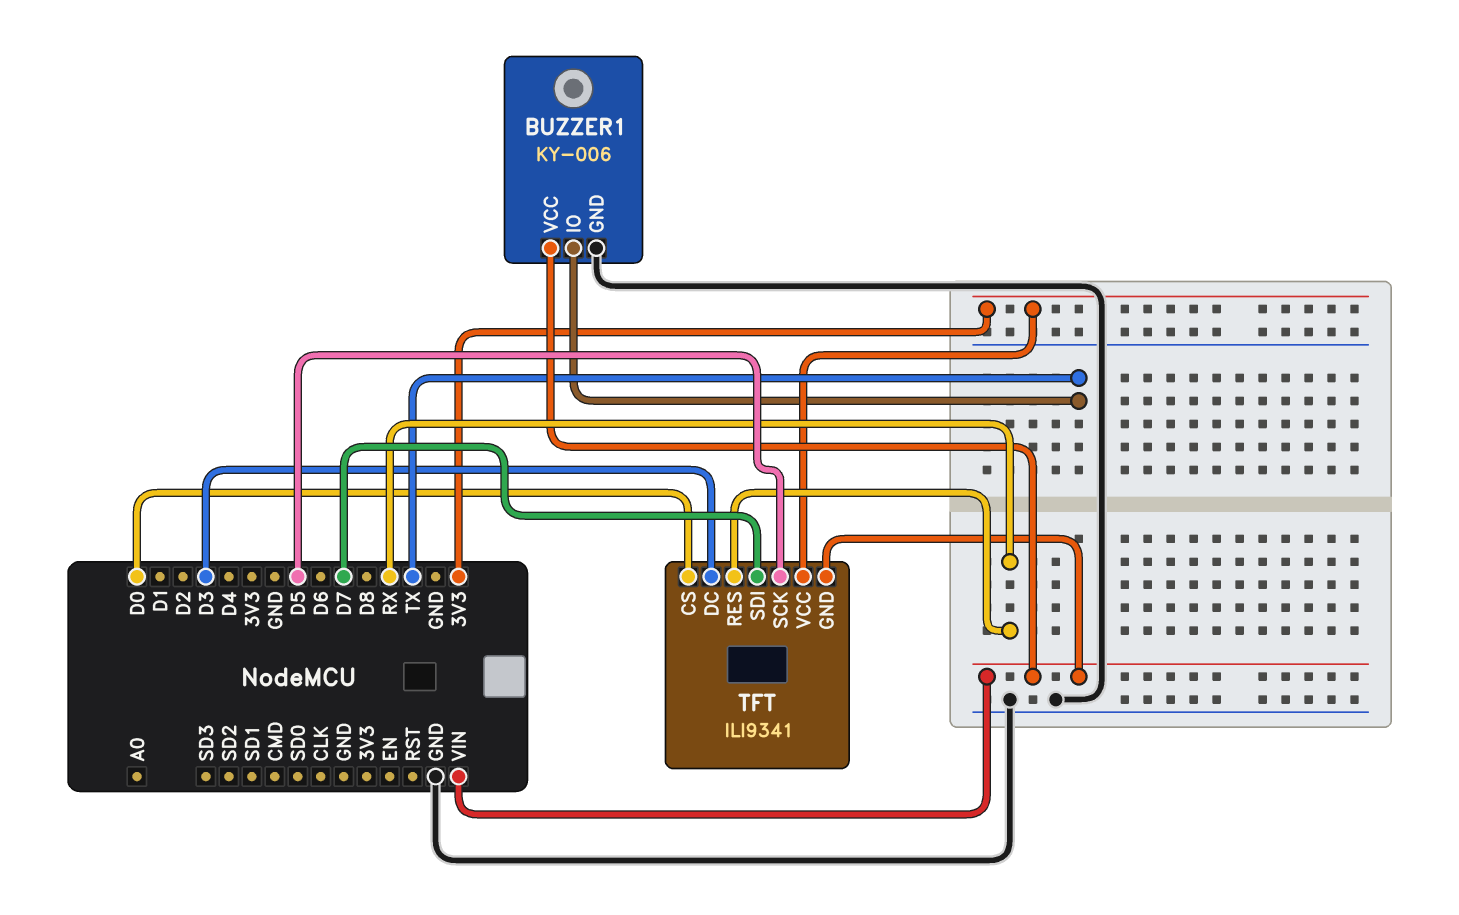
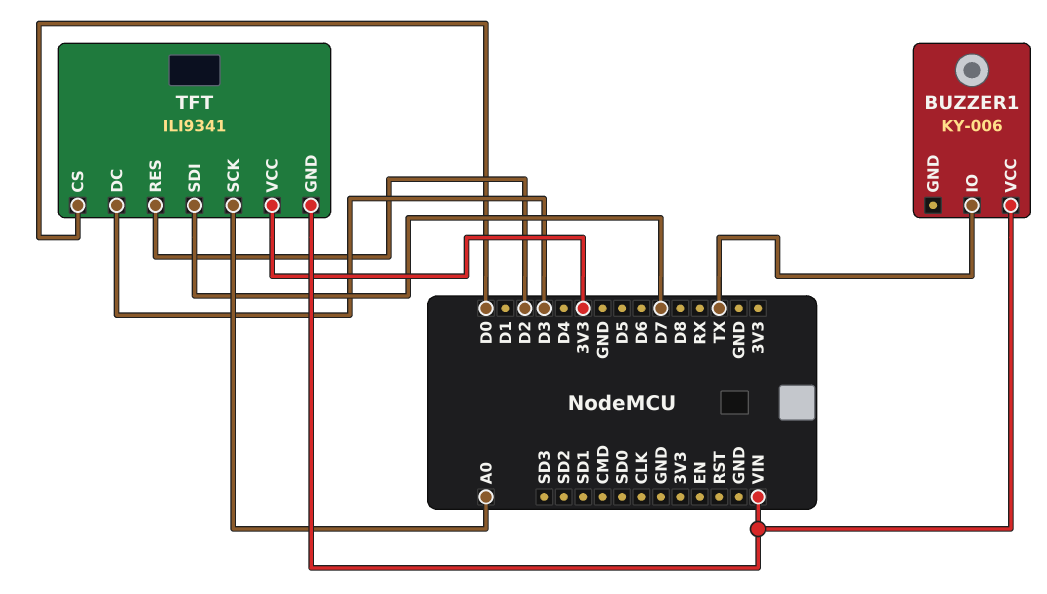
BUZZER1 pin GND: GND -> none
TFT pin RES: RX -> D2
TFT pin SCK: D5 -> A0

